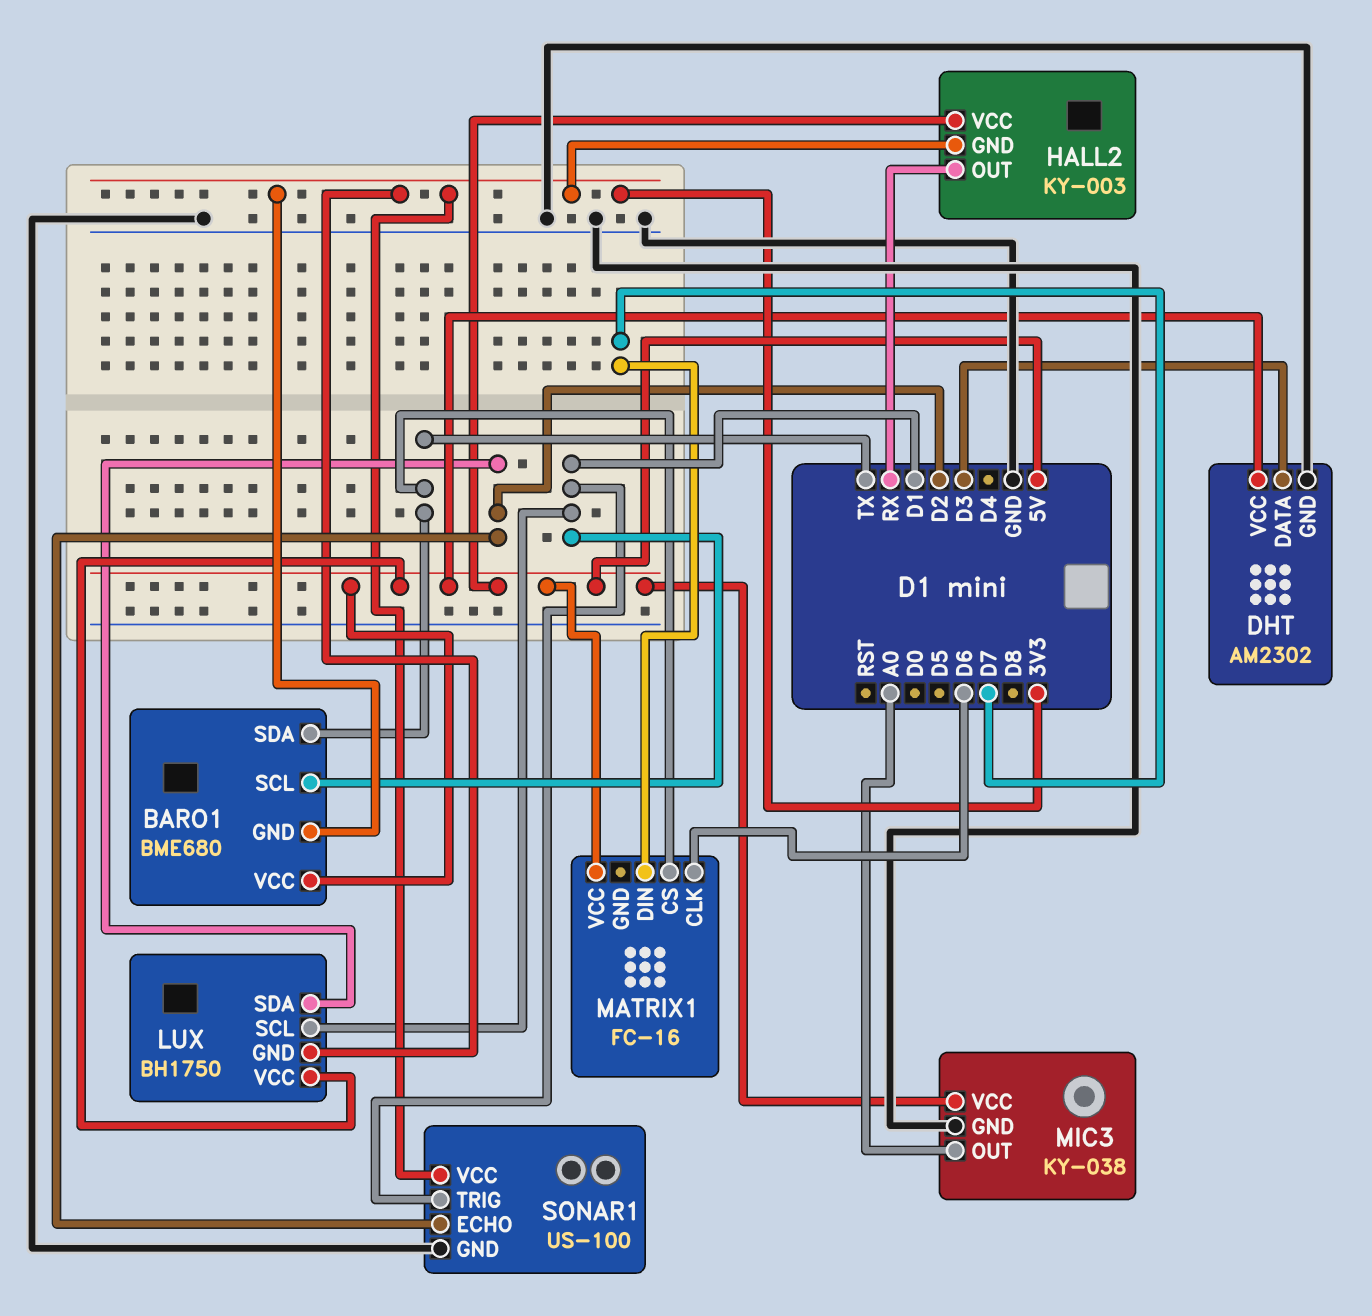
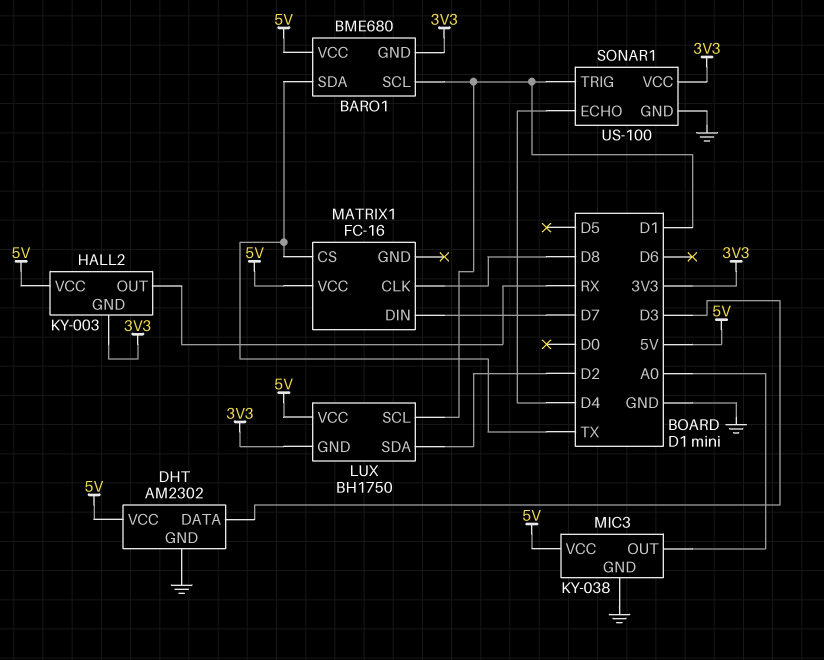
MATRIX1 pin CLK: D6 -> D8
SONAR1 pin ECHO: D2 -> D4

